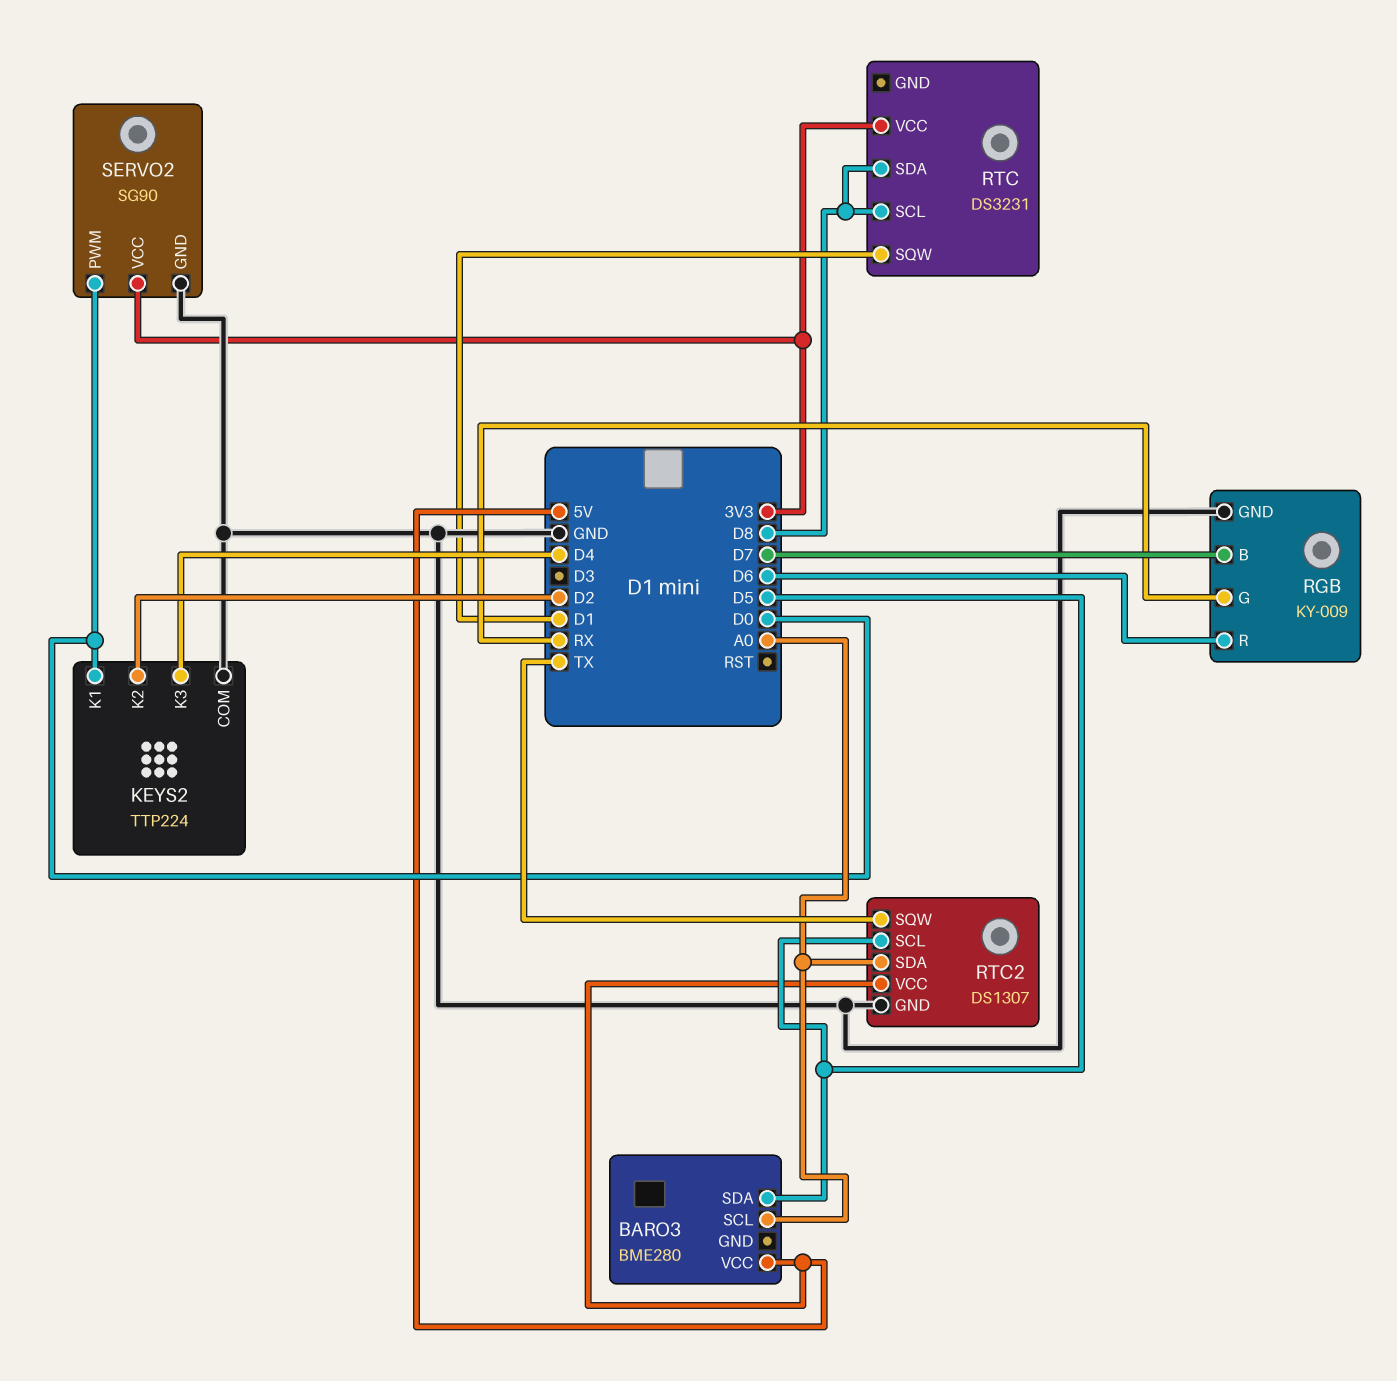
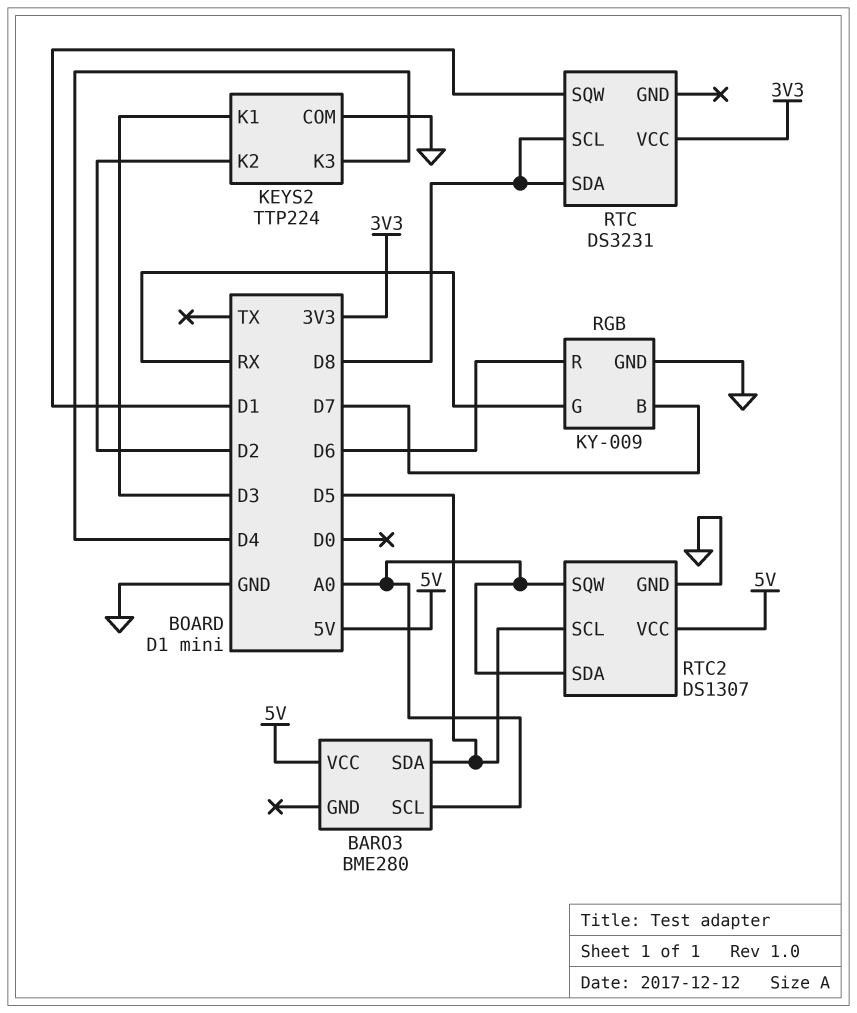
KEYS2 pin K1: D0 -> D3
RTC2 pin SQW: TX -> A0
SERVO2: SG90 -> none
SERVO2 pin GND: GND -> none
SERVO2 pin PWM: D0 -> none
SERVO2 pin VCC: 3V3 -> none

